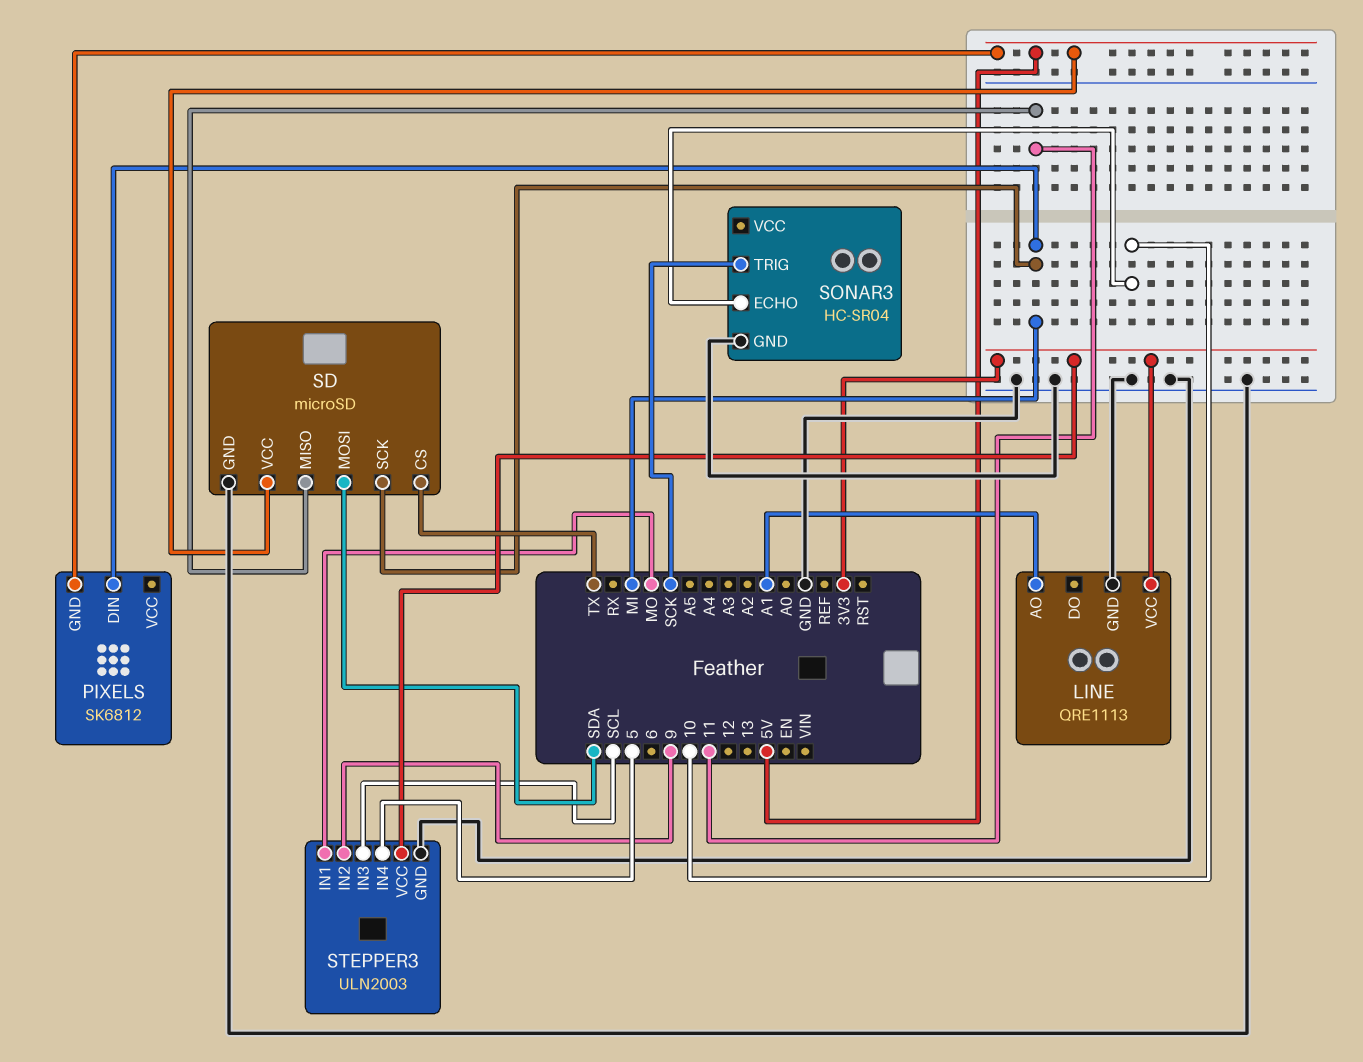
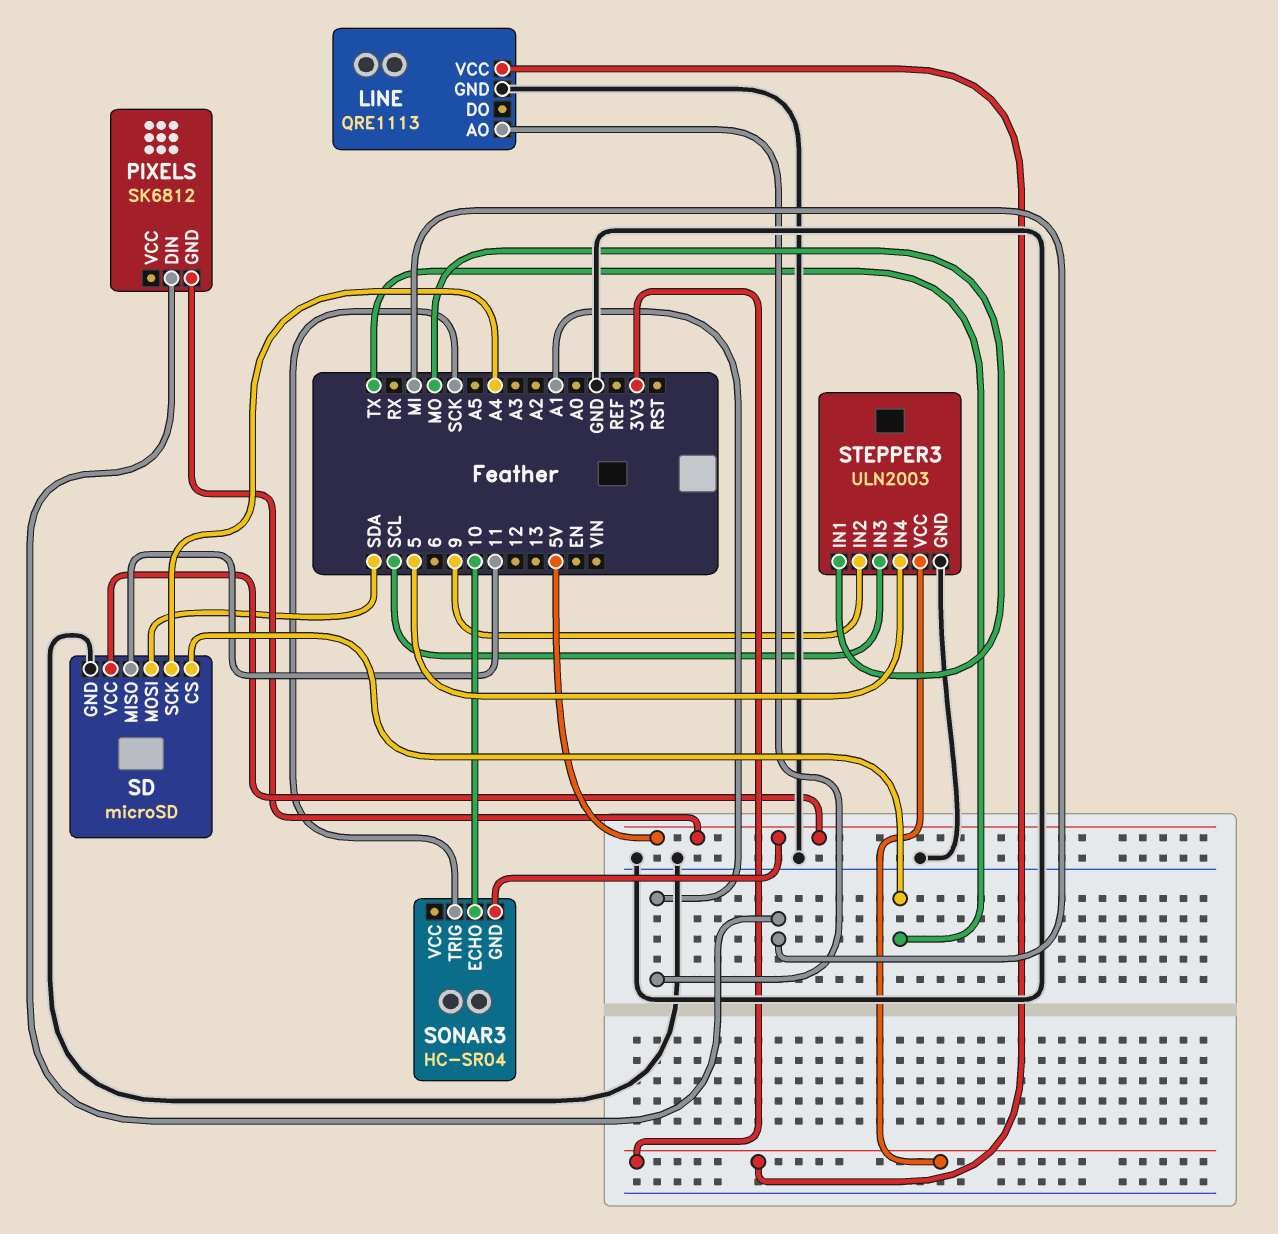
SD pin SCK: MI -> A4
SONAR3 pin GND: GND -> 5V

